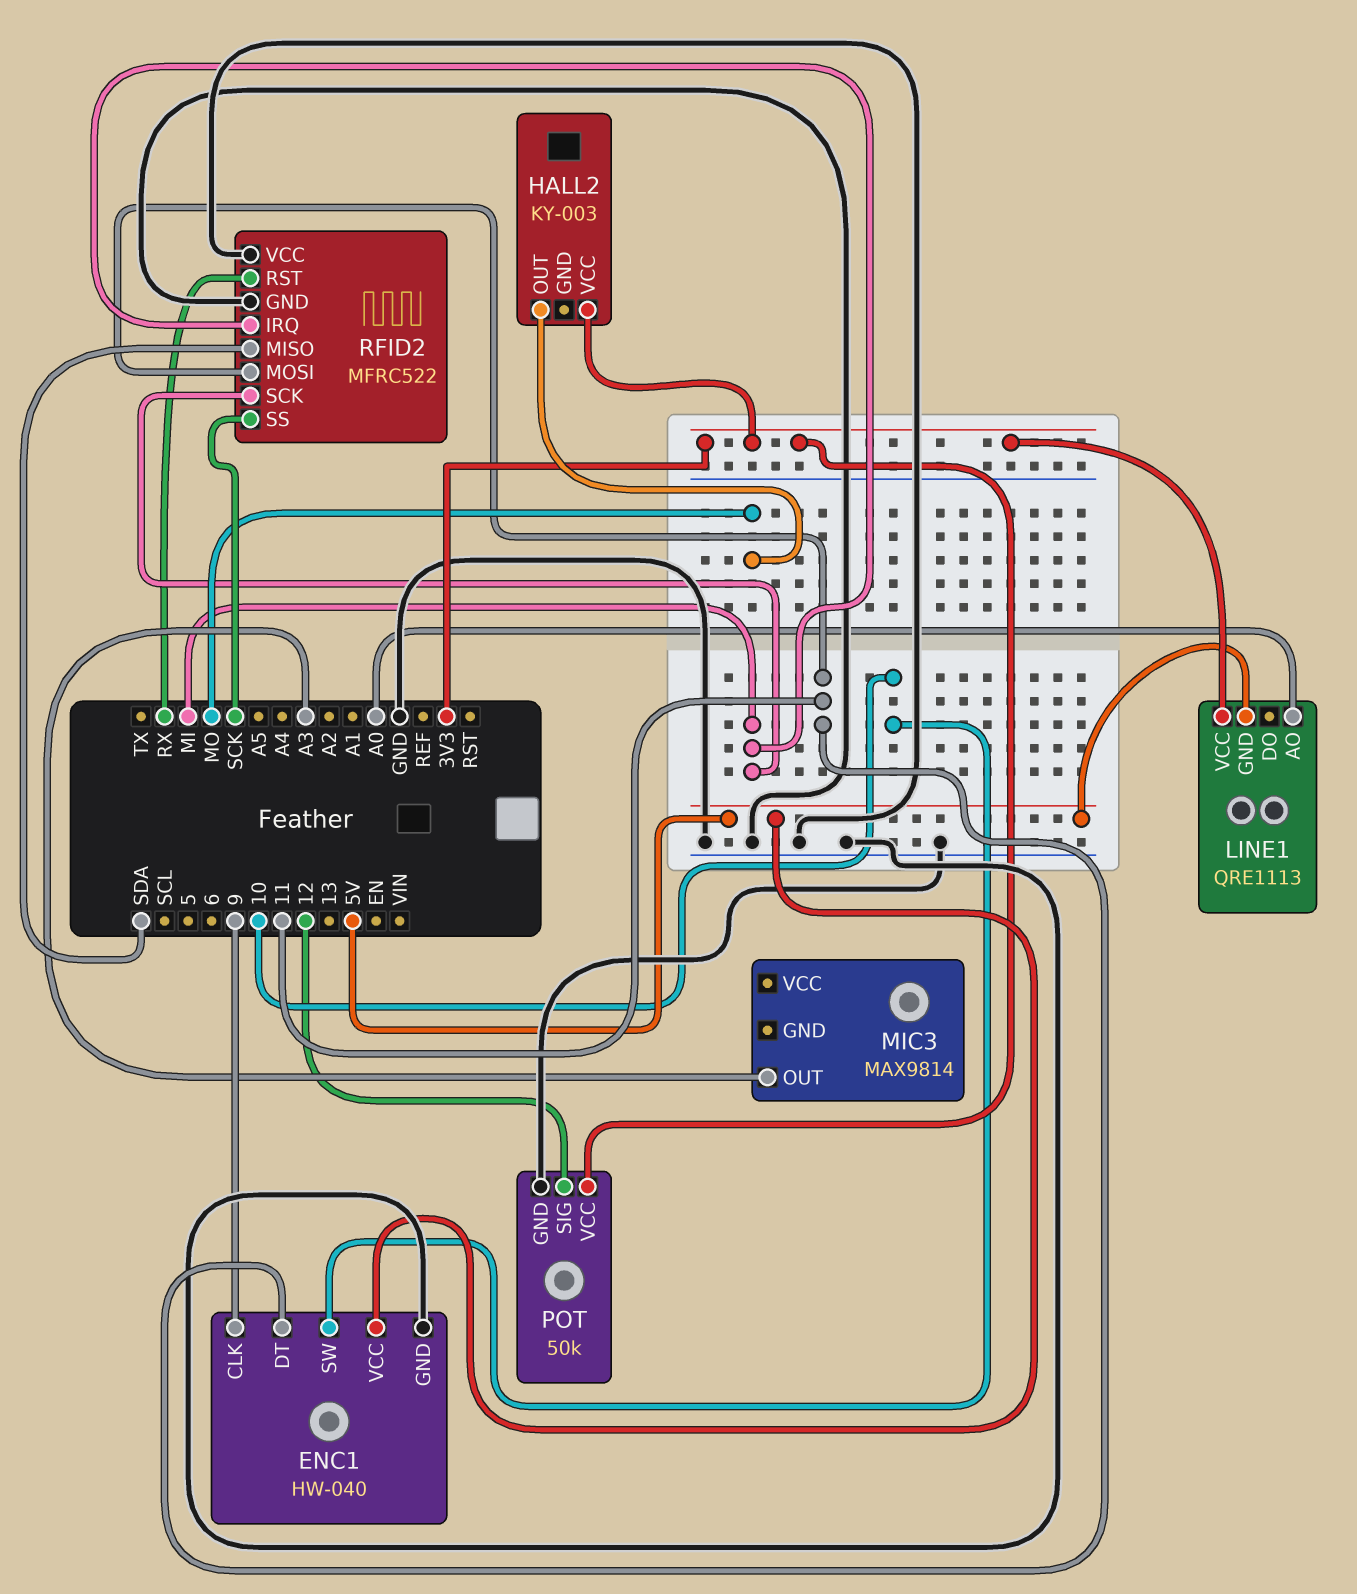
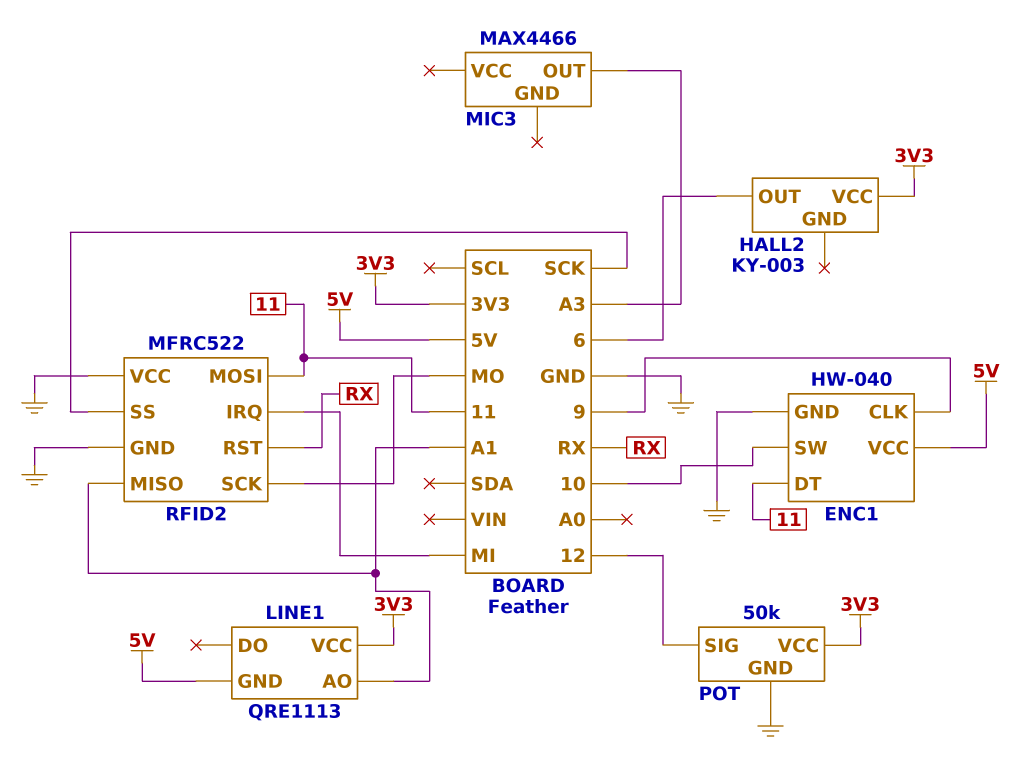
HALL2 pin OUT: MO -> 6
LINE1 pin AO: A0 -> A1
MIC3: MAX9814 -> MAX4466
RFID2 pin MISO: SDA -> A1
RFID2 pin SCK: MI -> MO

